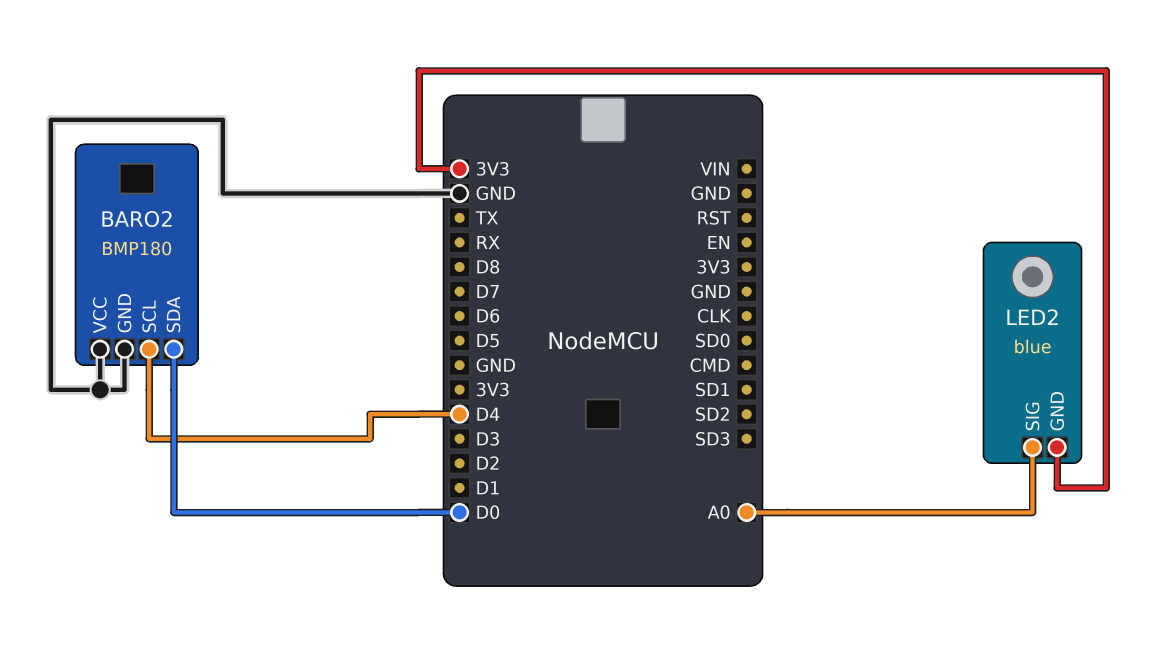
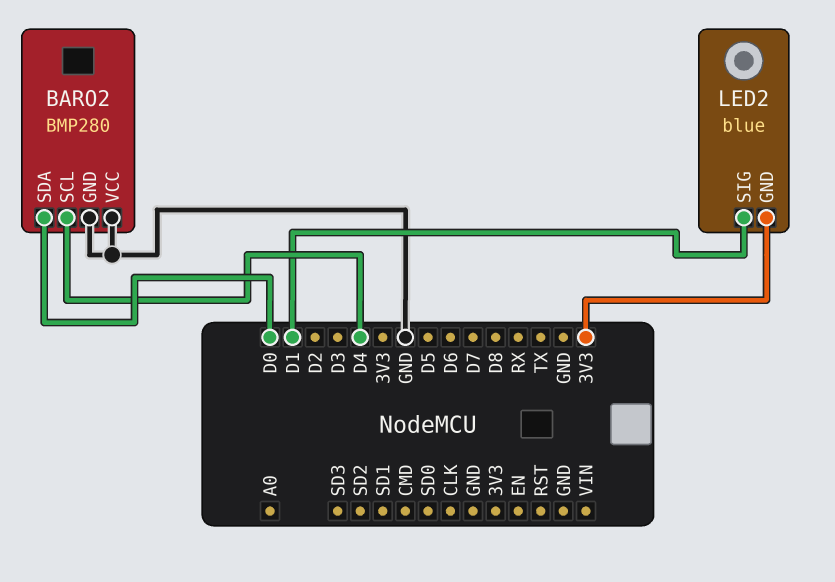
BARO2: BMP180 -> BMP280
LED2 pin SIG: A0 -> D1

